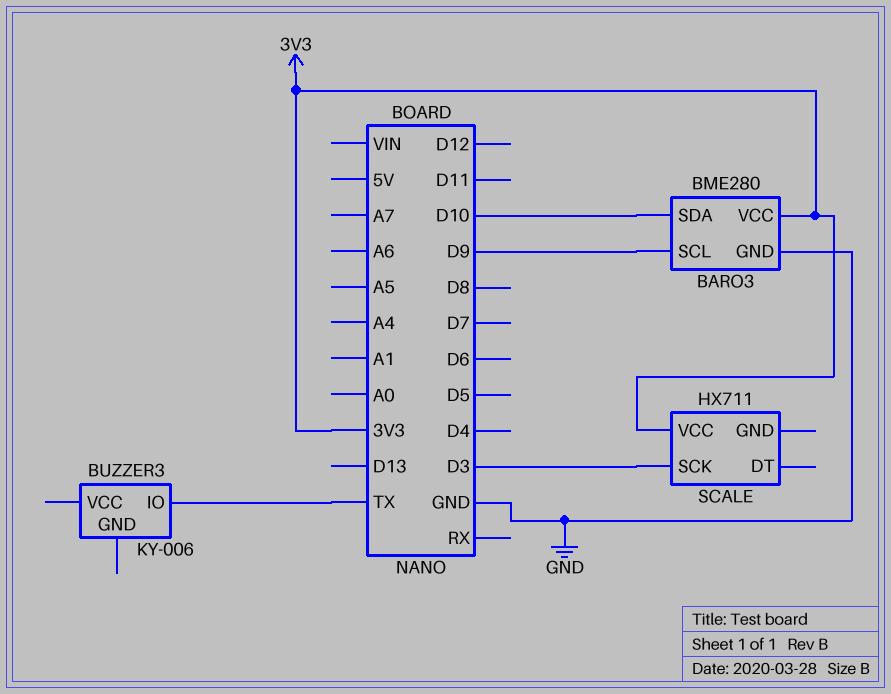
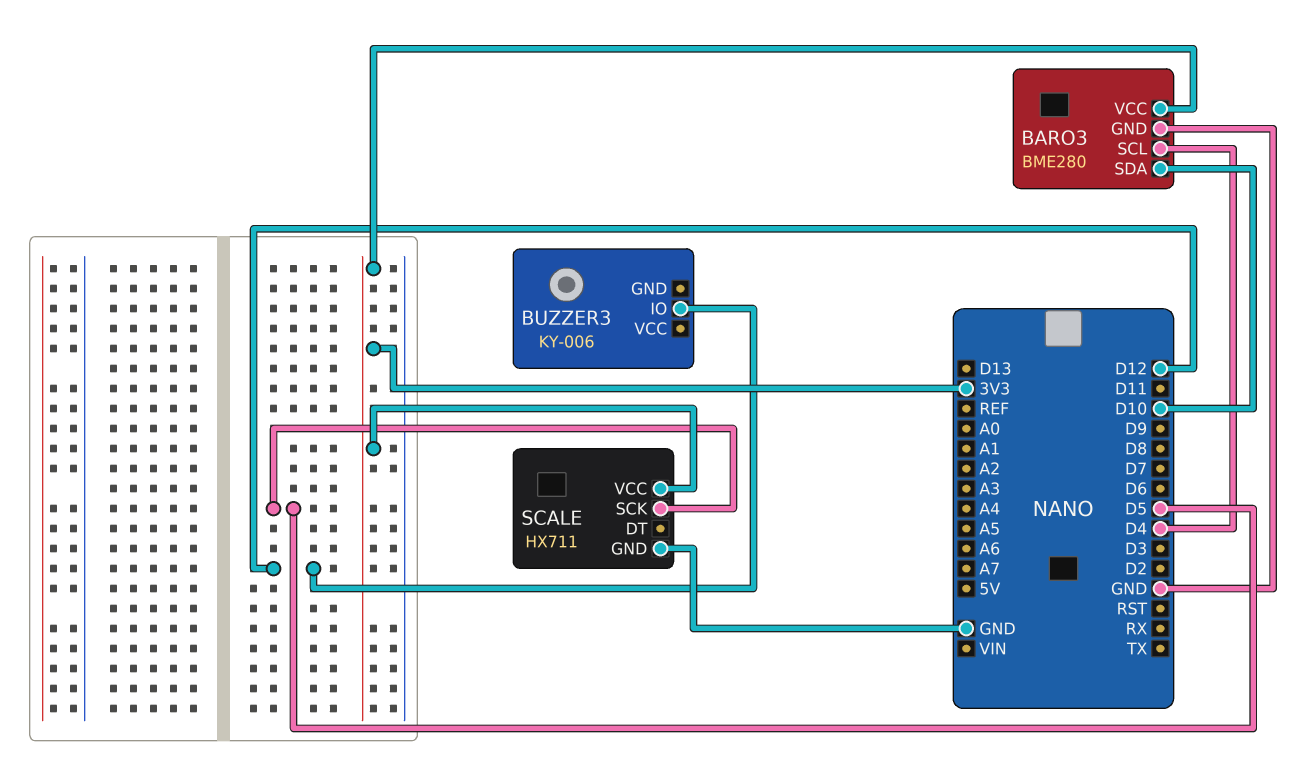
BARO3 pin SCL: D9 -> D4
BUZZER3 pin IO: TX -> D12
SCALE pin GND: none -> GND
SCALE pin SCK: D3 -> D5

